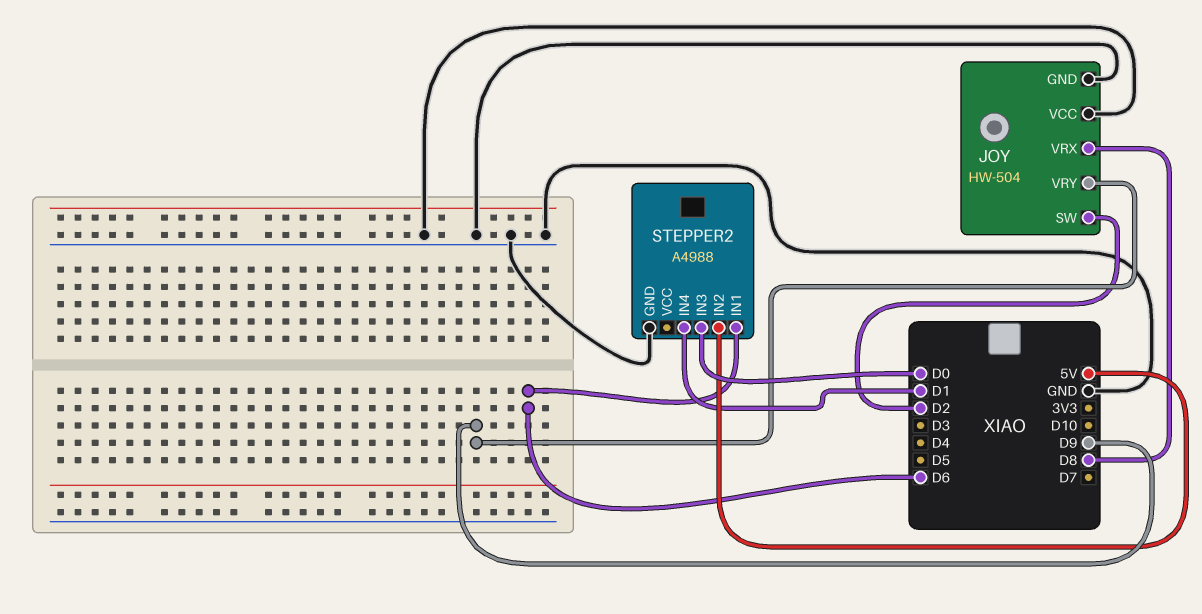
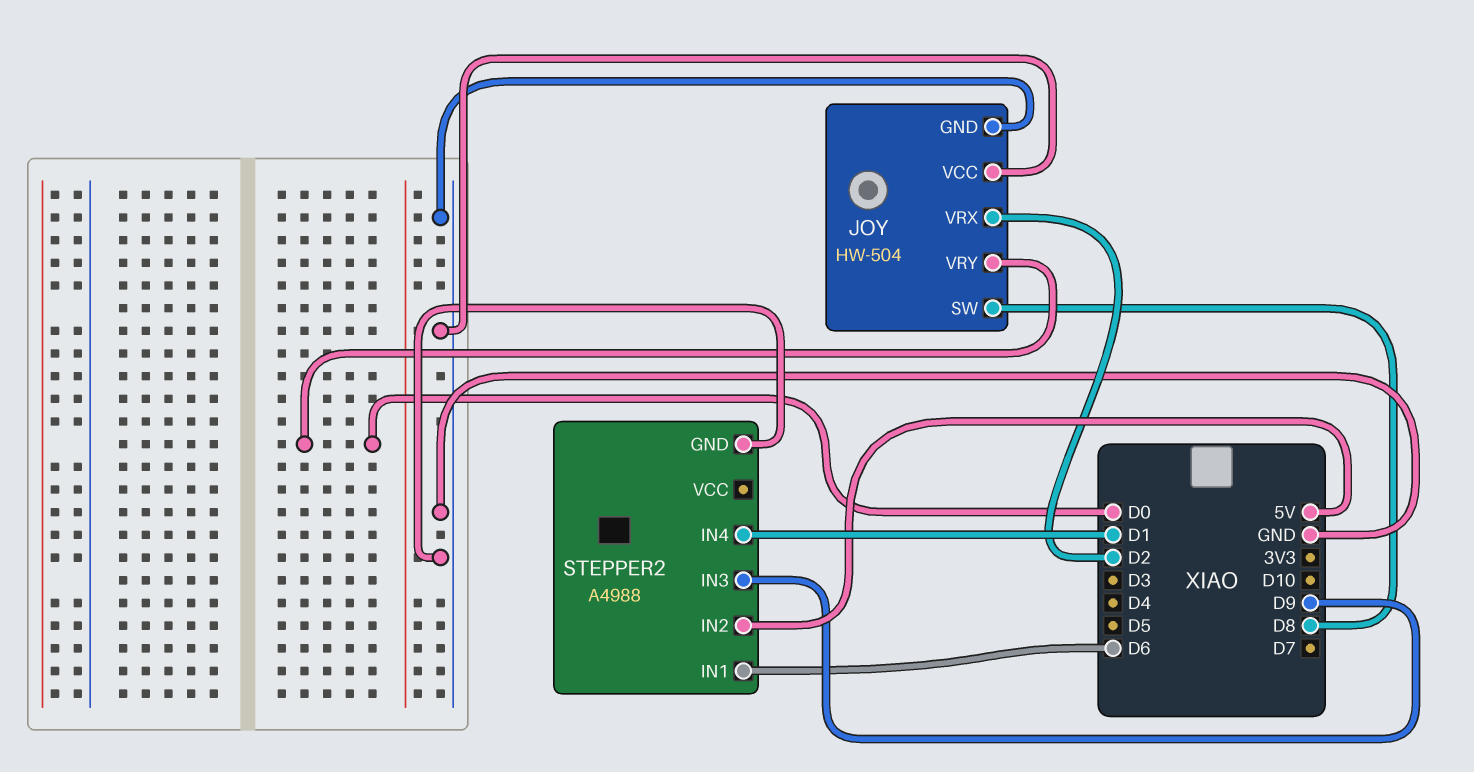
JOY pin SW: D2 -> D8
JOY pin VRX: D8 -> D2
JOY pin VRY: D9 -> D0
STEPPER2 pin IN3: D0 -> D9

